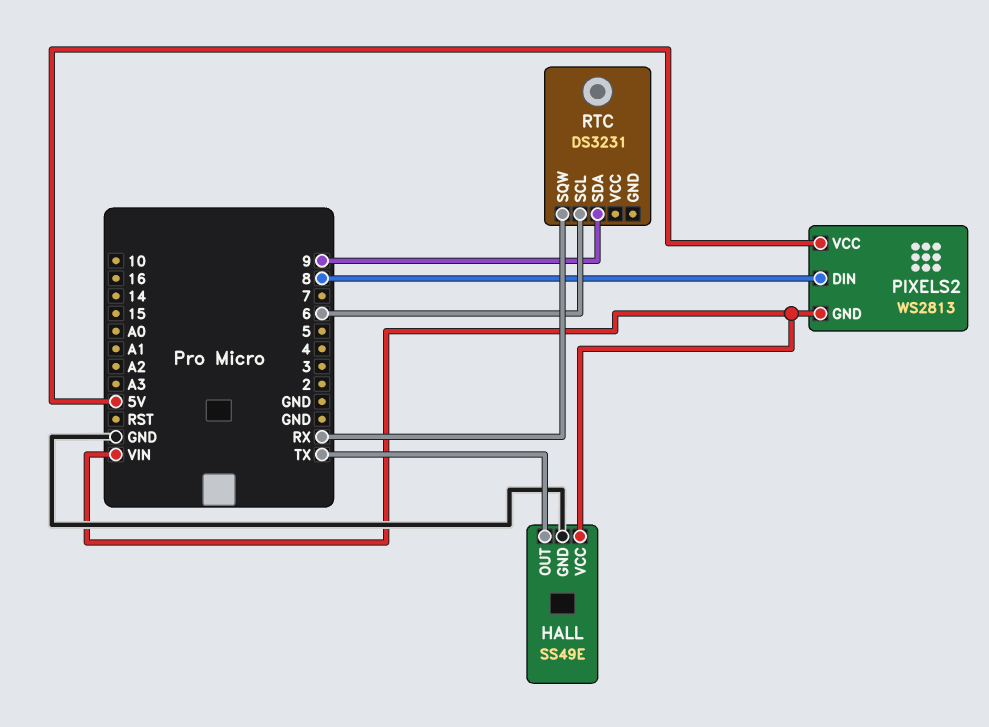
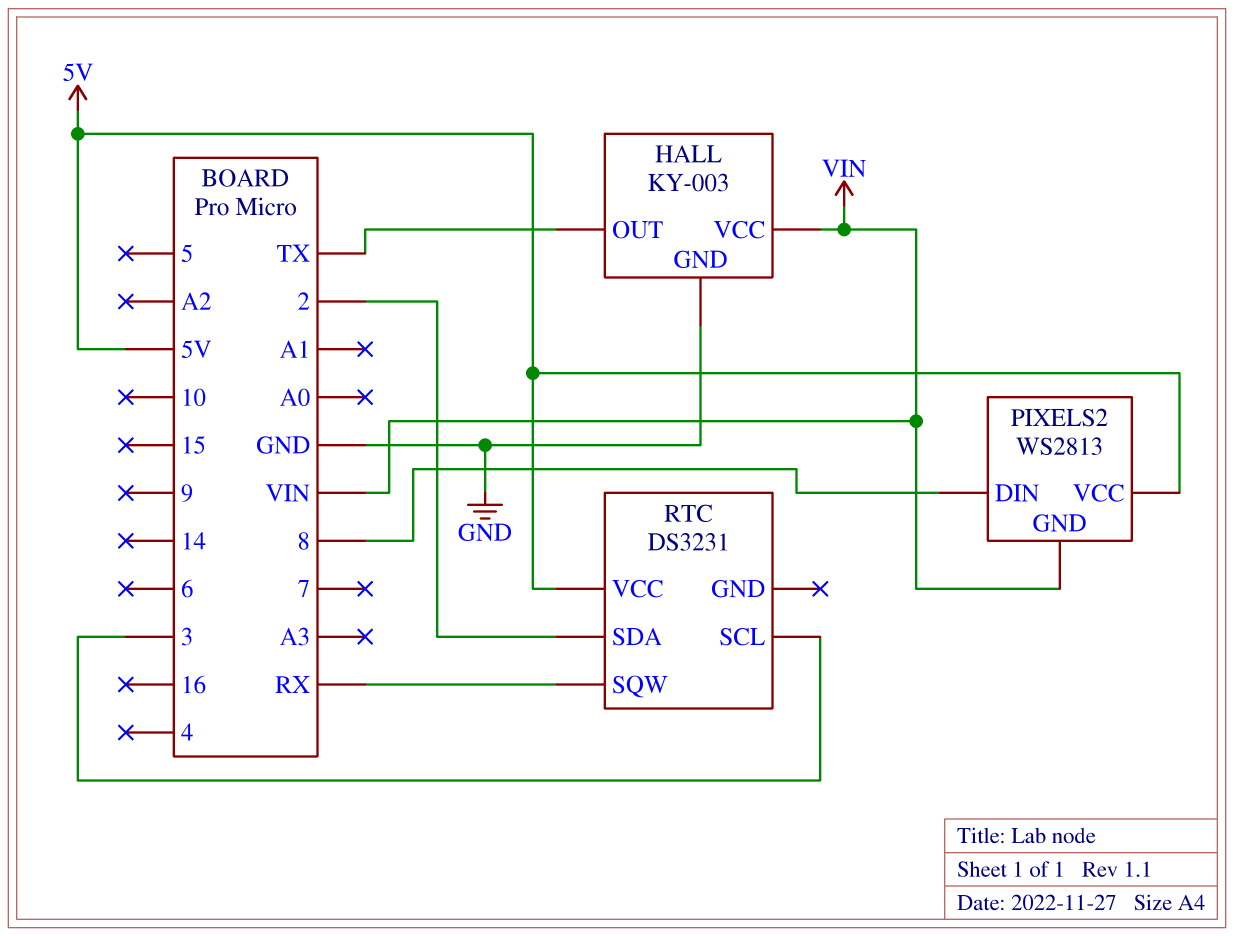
HALL: SS49E -> KY-003
RTC pin SCL: 6 -> 3
RTC pin SDA: 9 -> 2
RTC pin VCC: none -> 5V

